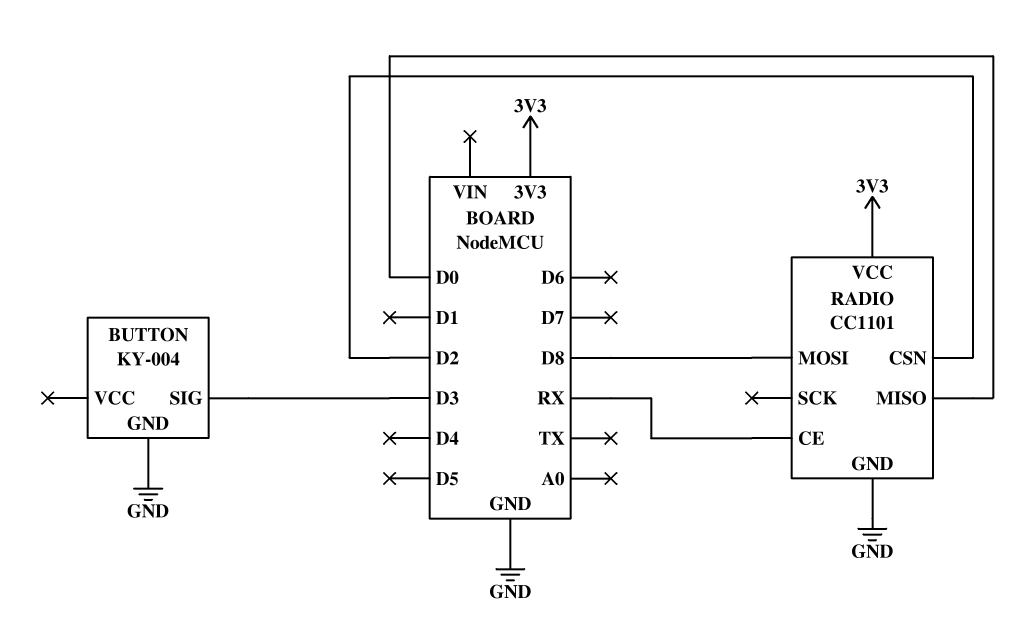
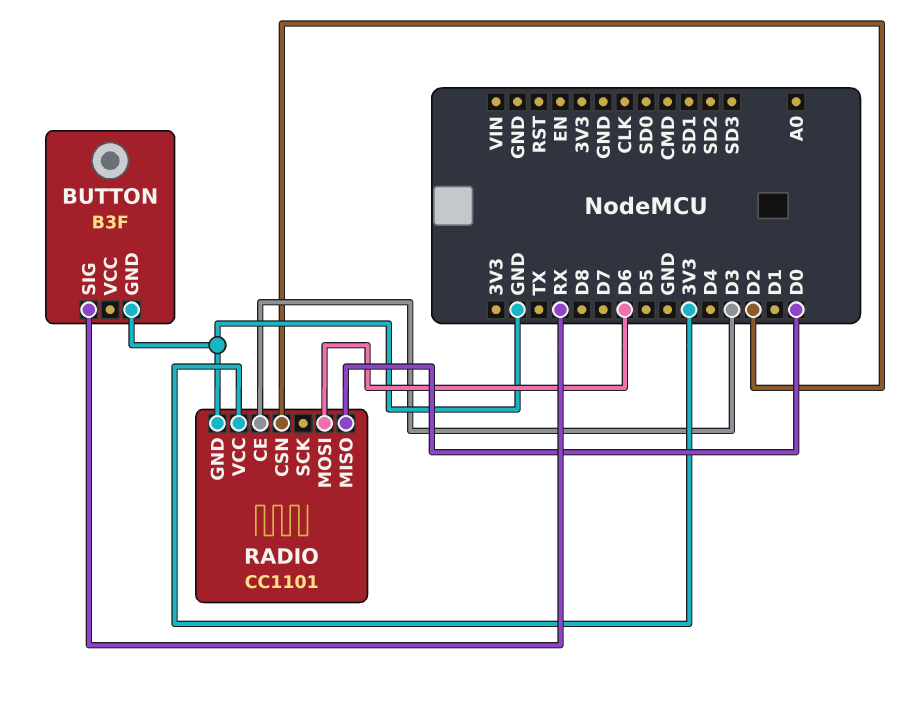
BUTTON: KY-004 -> B3F
BUTTON pin SIG: D3 -> RX
RADIO pin CE: RX -> D3
RADIO pin MOSI: D8 -> D6

